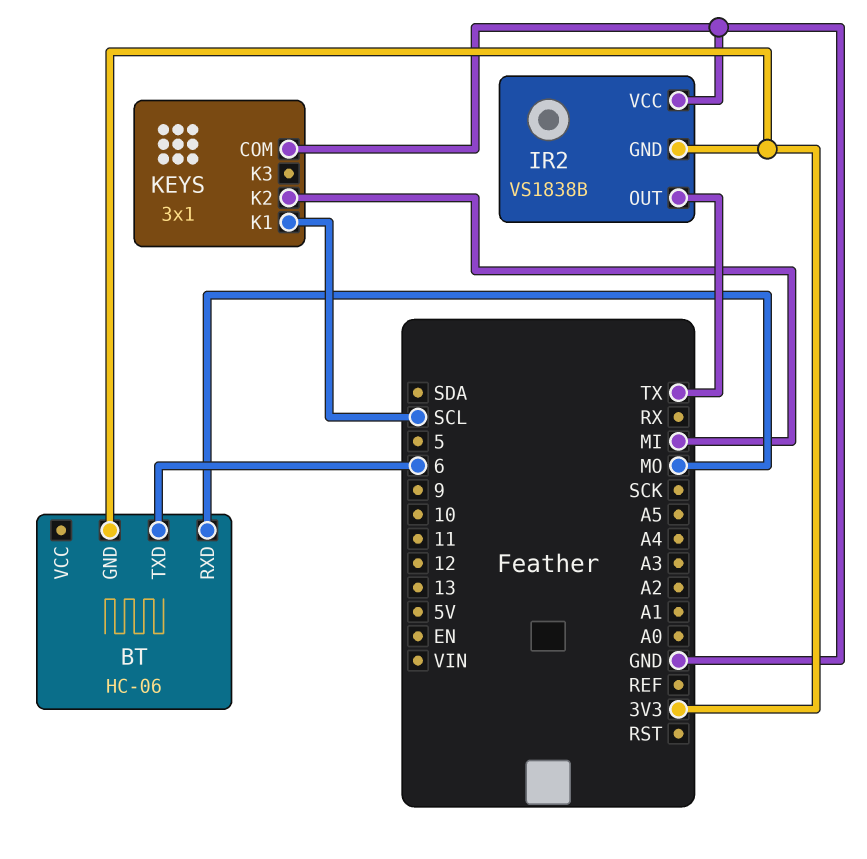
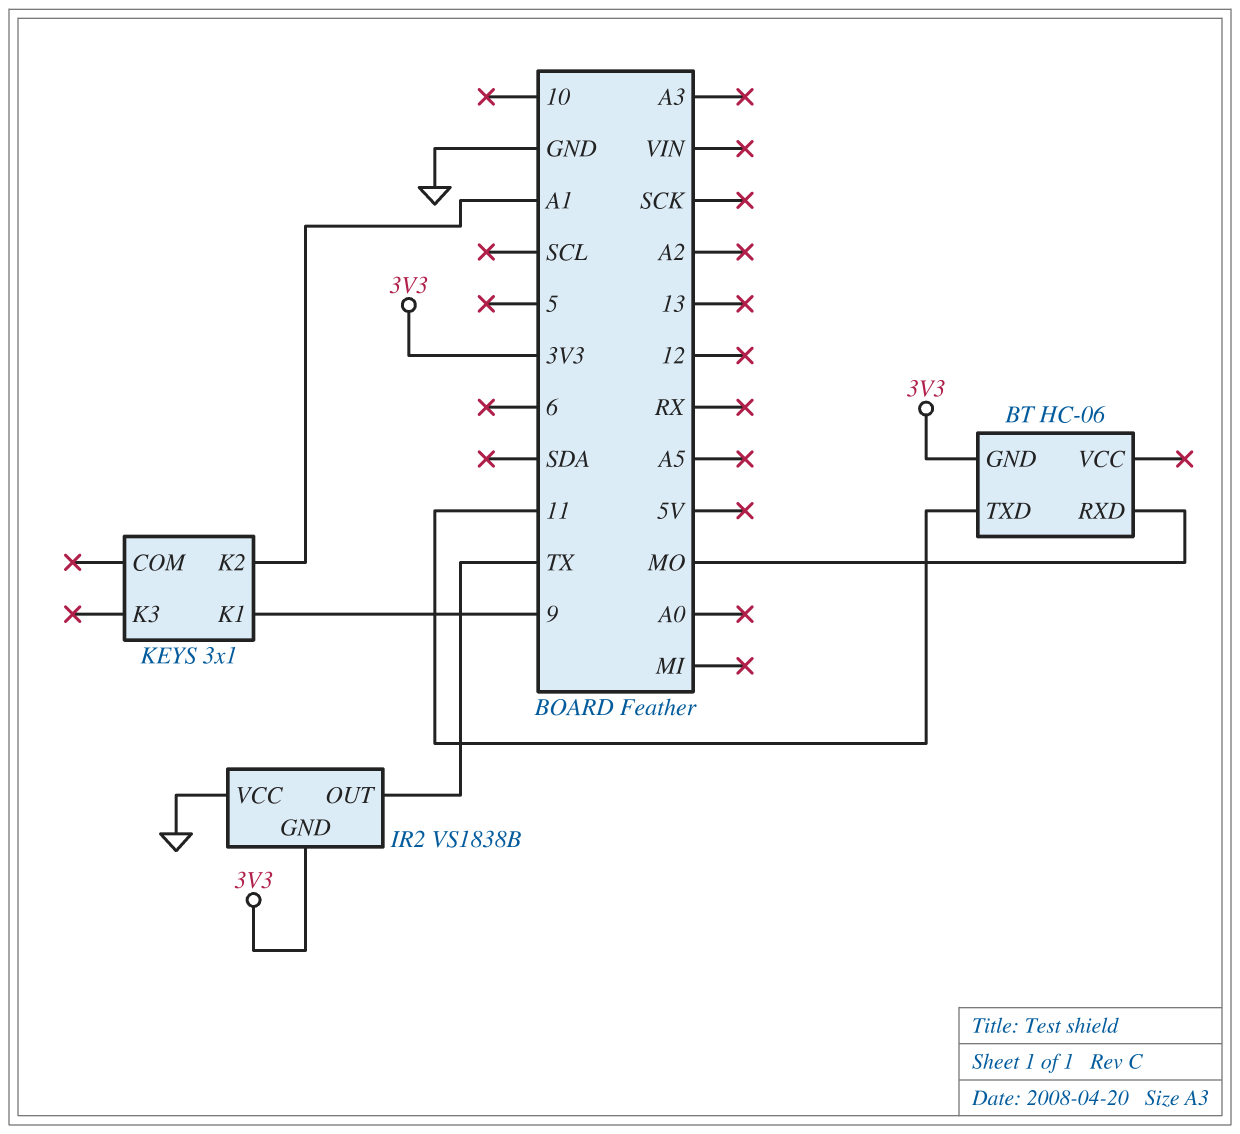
BT pin TXD: 6 -> 11
KEYS pin COM: GND -> none
KEYS pin K1: SCL -> 9
KEYS pin K2: MI -> A1

